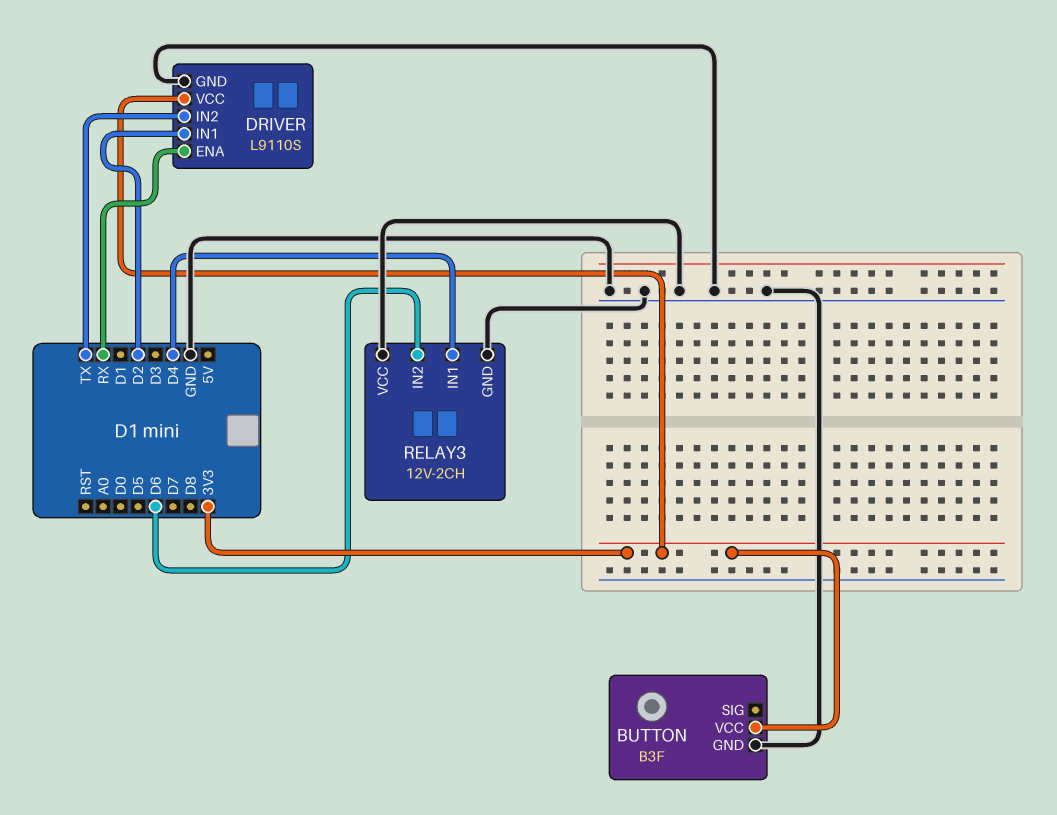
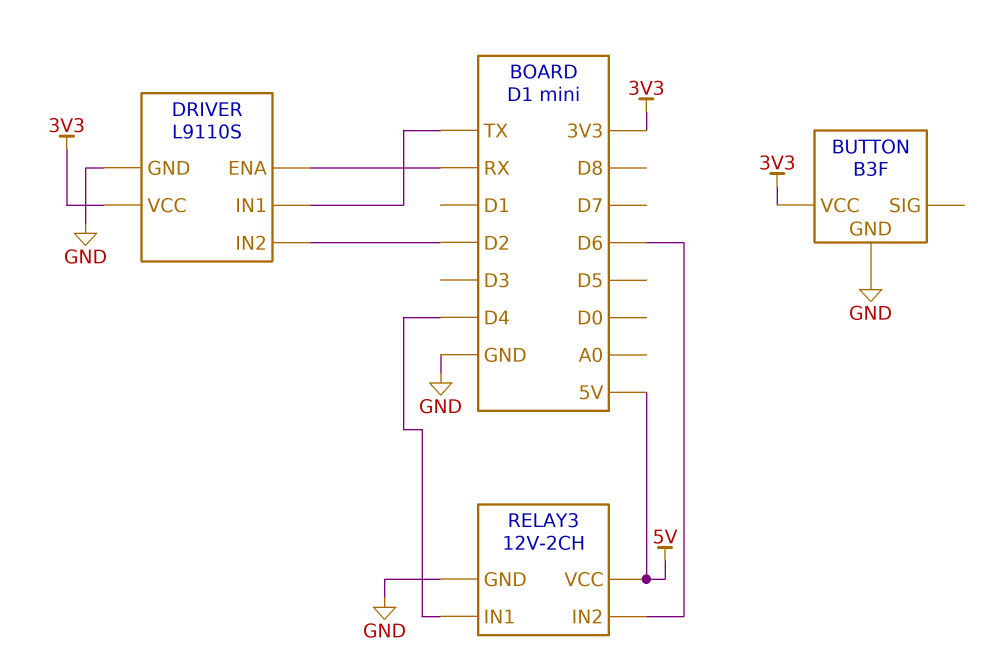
DRIVER pin IN1: D2 -> TX
DRIVER pin IN2: TX -> D2
RELAY3 pin VCC: GND -> 5V

